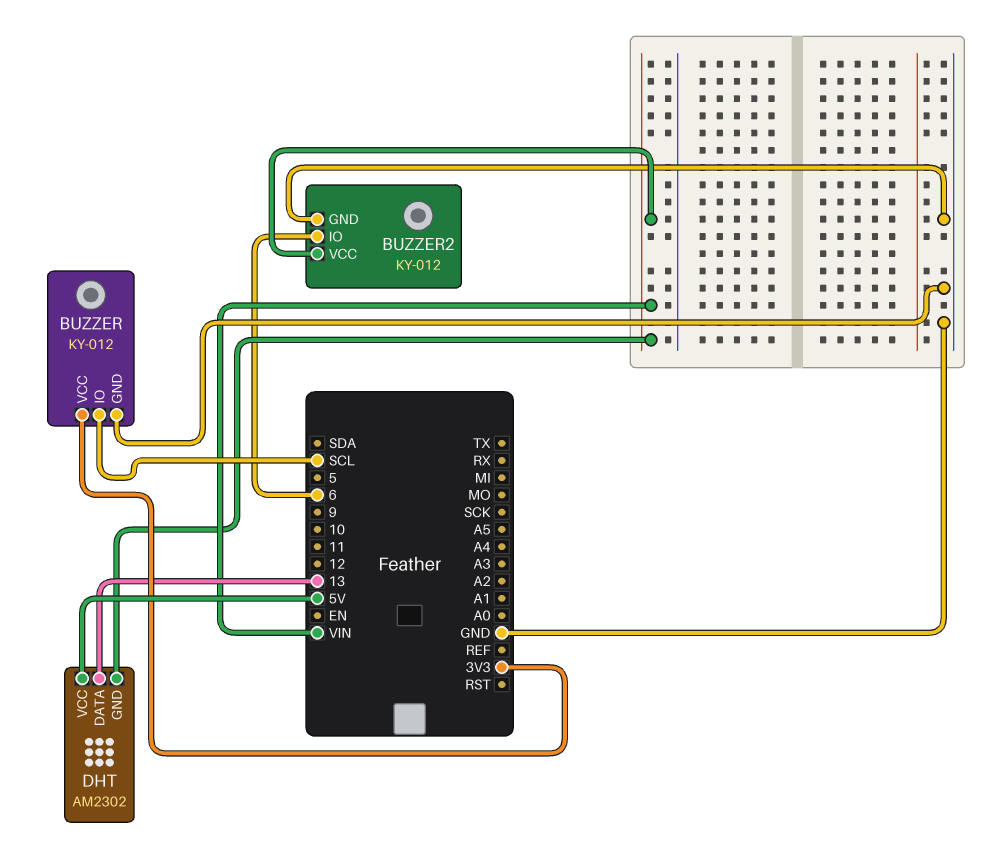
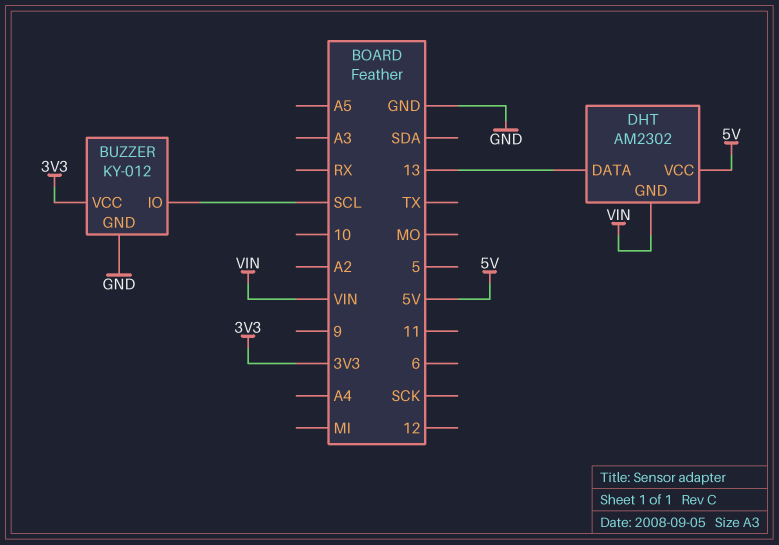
BUZZER2: KY-012 -> none
BUZZER2 pin GND: GND -> none
BUZZER2 pin IO: 6 -> none
BUZZER2 pin VCC: VIN -> none

